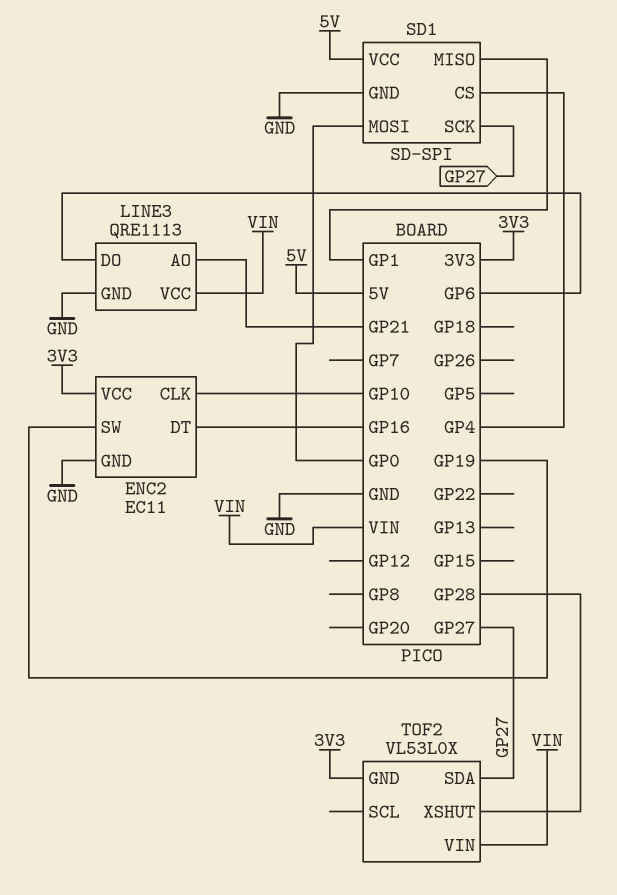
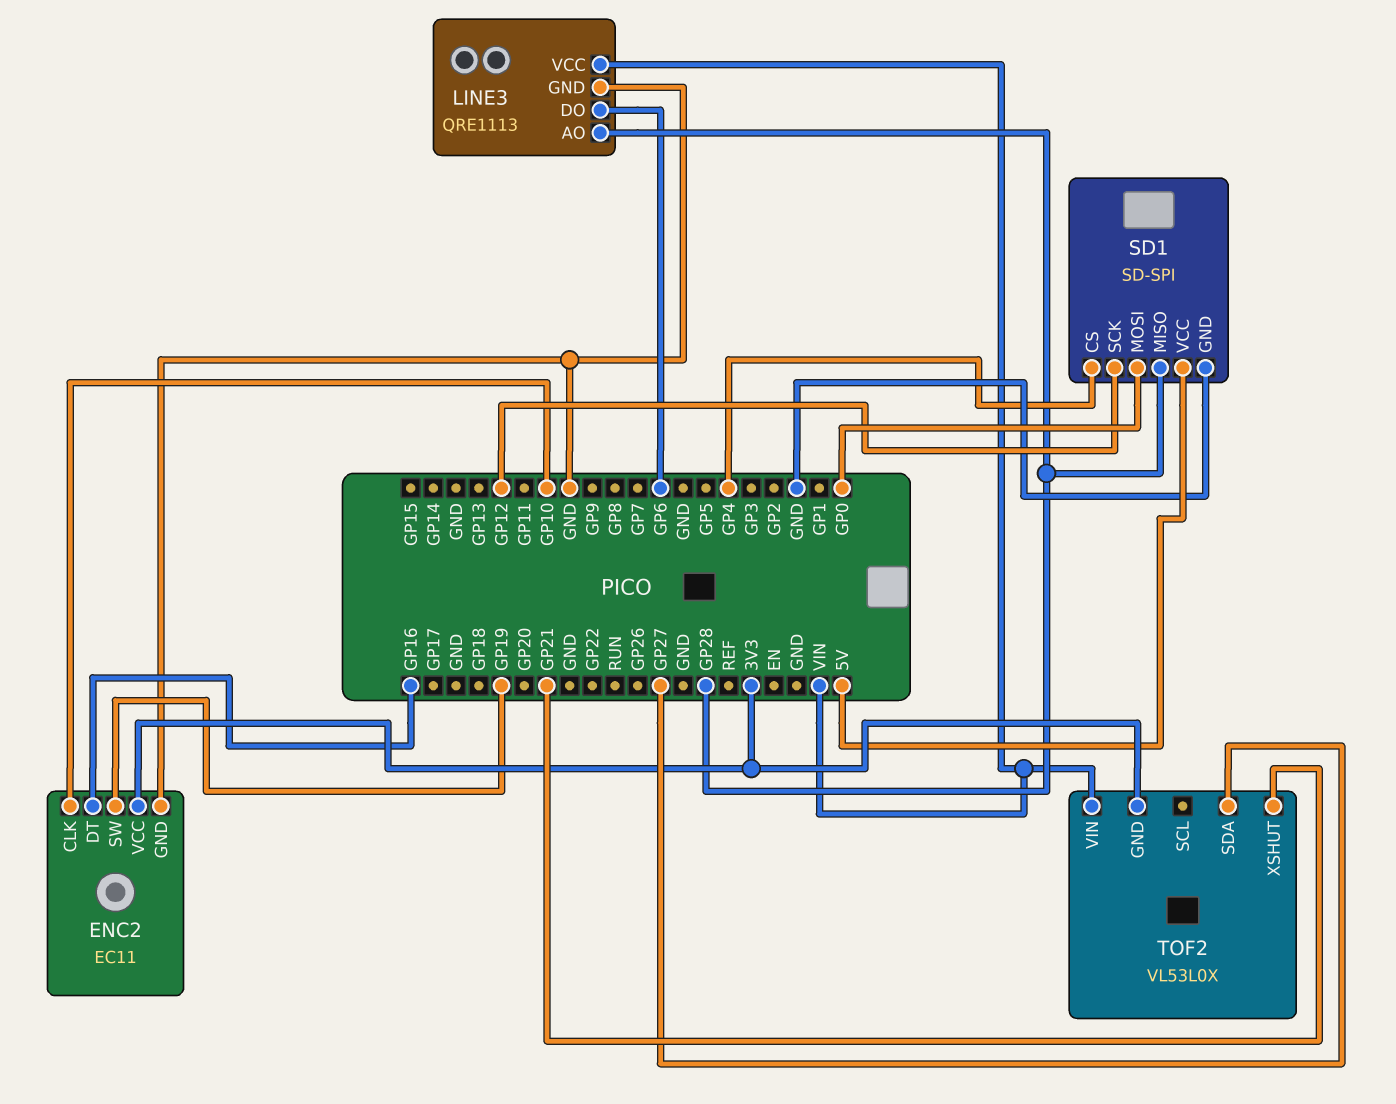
LINE3 pin AO: GP21 -> GP28
SD1 pin MISO: GP1 -> GP28
SD1 pin SCK: GP27 -> GP12
TOF2 pin XSHUT: GP28 -> GP21

